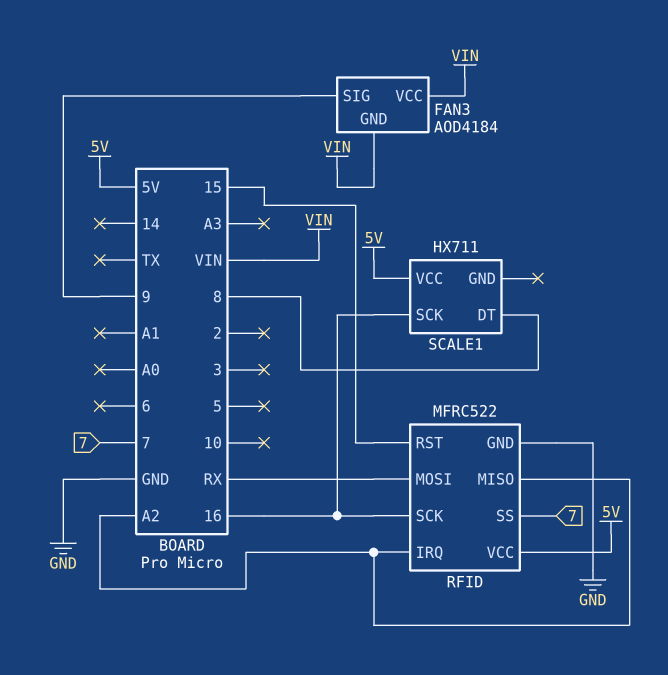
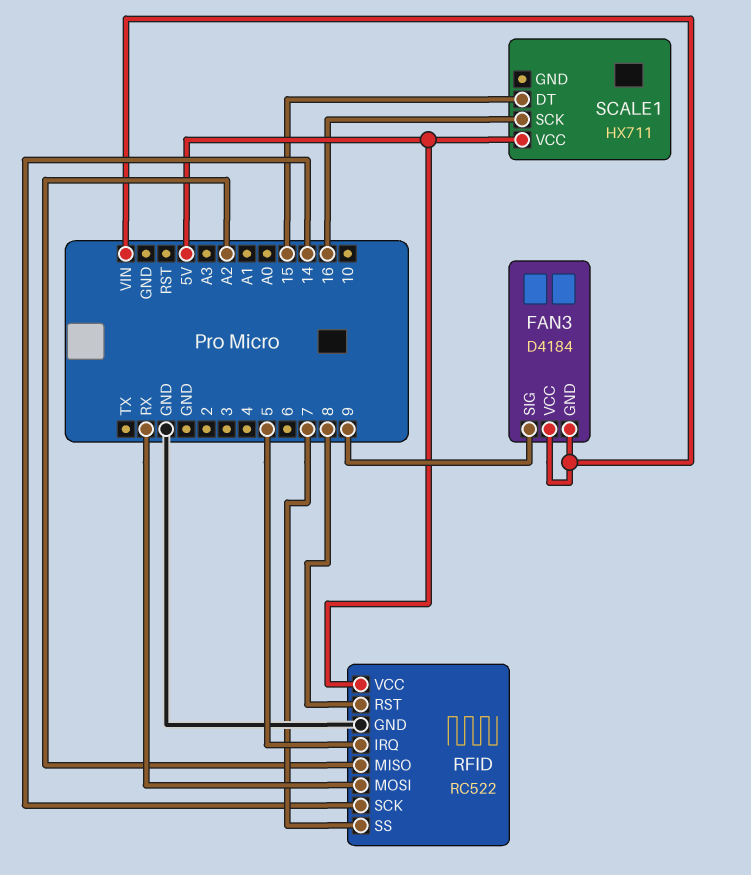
FAN3: AOD4184 -> D4184
RFID: MFRC522 -> RC522
RFID pin IRQ: A2 -> 5
RFID pin RST: 15 -> 8
RFID pin SCK: 16 -> 14
SCALE1 pin DT: 8 -> 15

